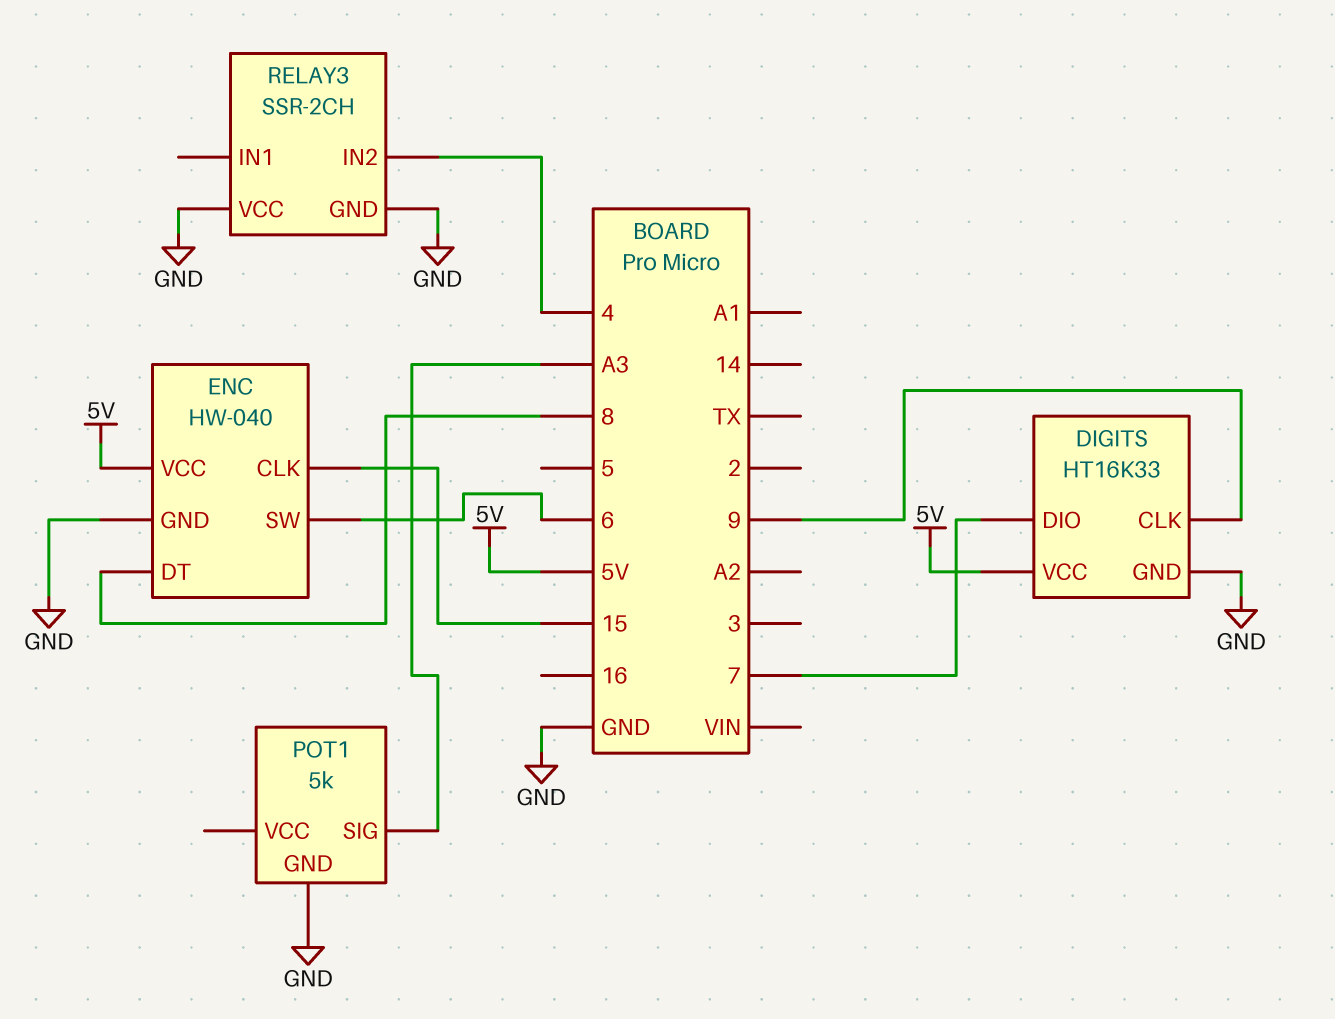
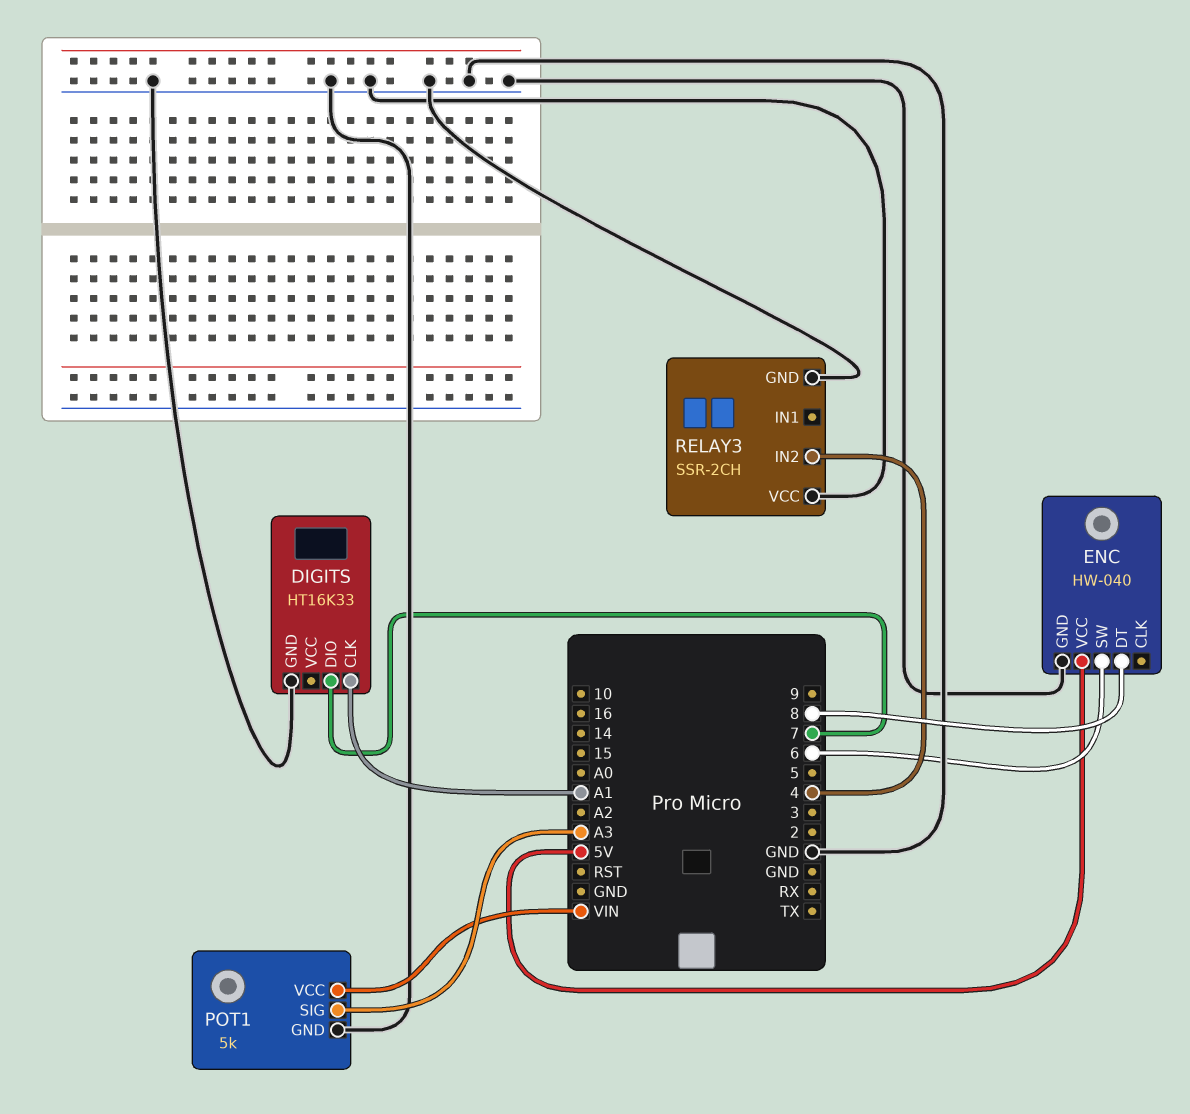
DIGITS pin CLK: 9 -> A1
DIGITS pin VCC: 5V -> none
ENC pin CLK: 15 -> none
POT1 pin VCC: none -> VIN

